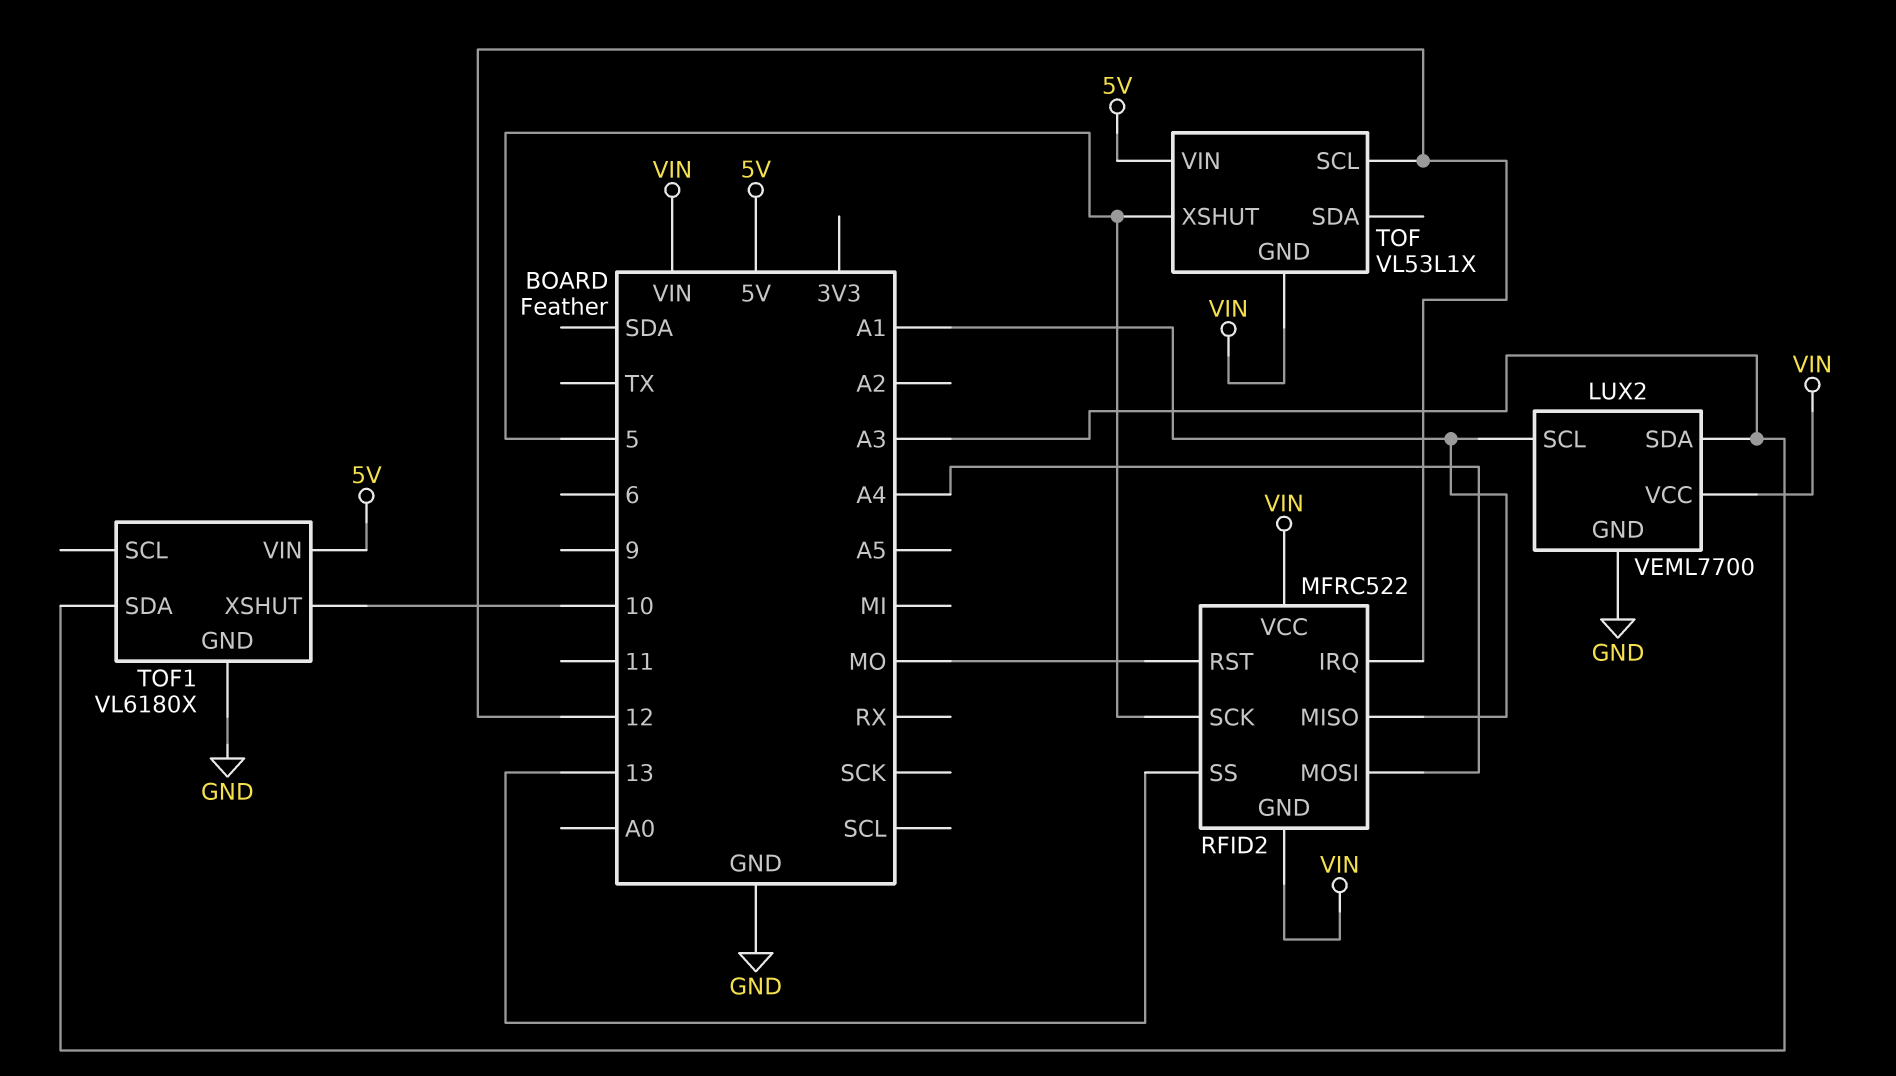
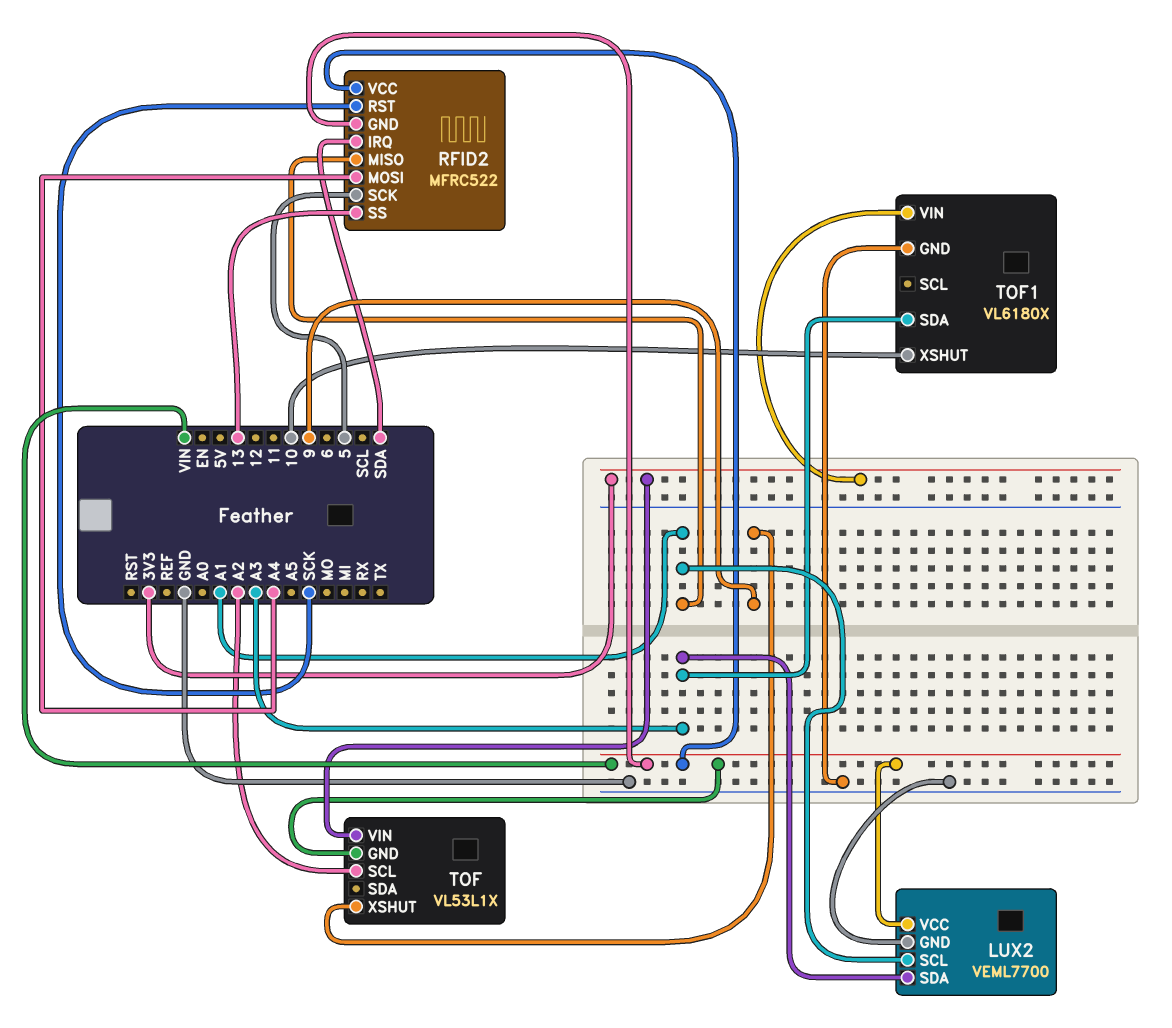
RFID2 pin IRQ: 12 -> SDA
RFID2 pin RST: MO -> SCK
TOF pin SCL: 12 -> A2
TOF pin VIN: 5V -> 3V3
TOF pin XSHUT: 5 -> 9
TOF1 pin VIN: 5V -> 3V3

